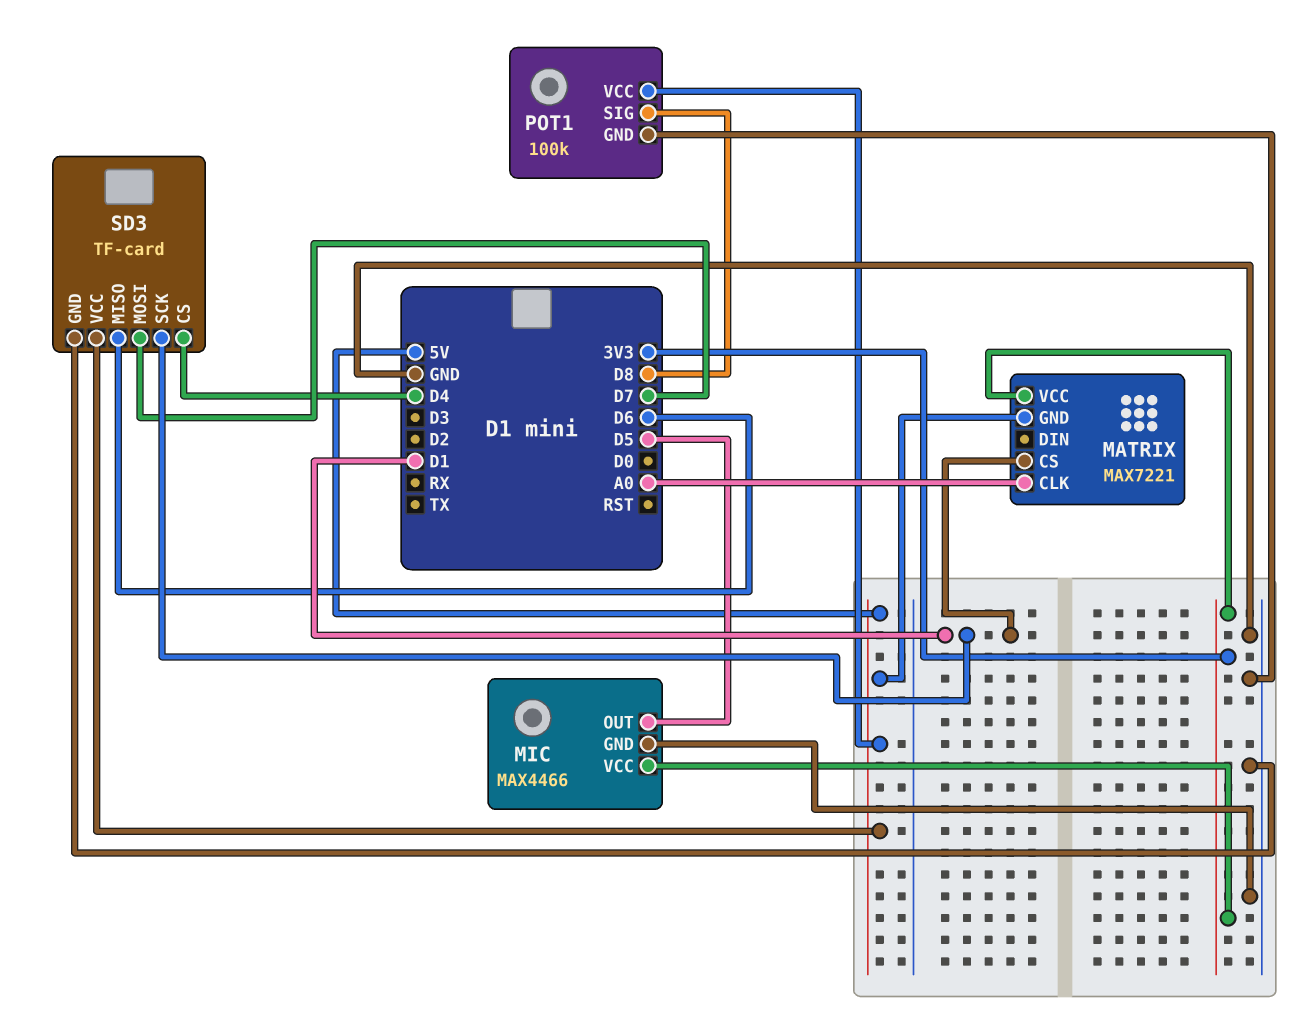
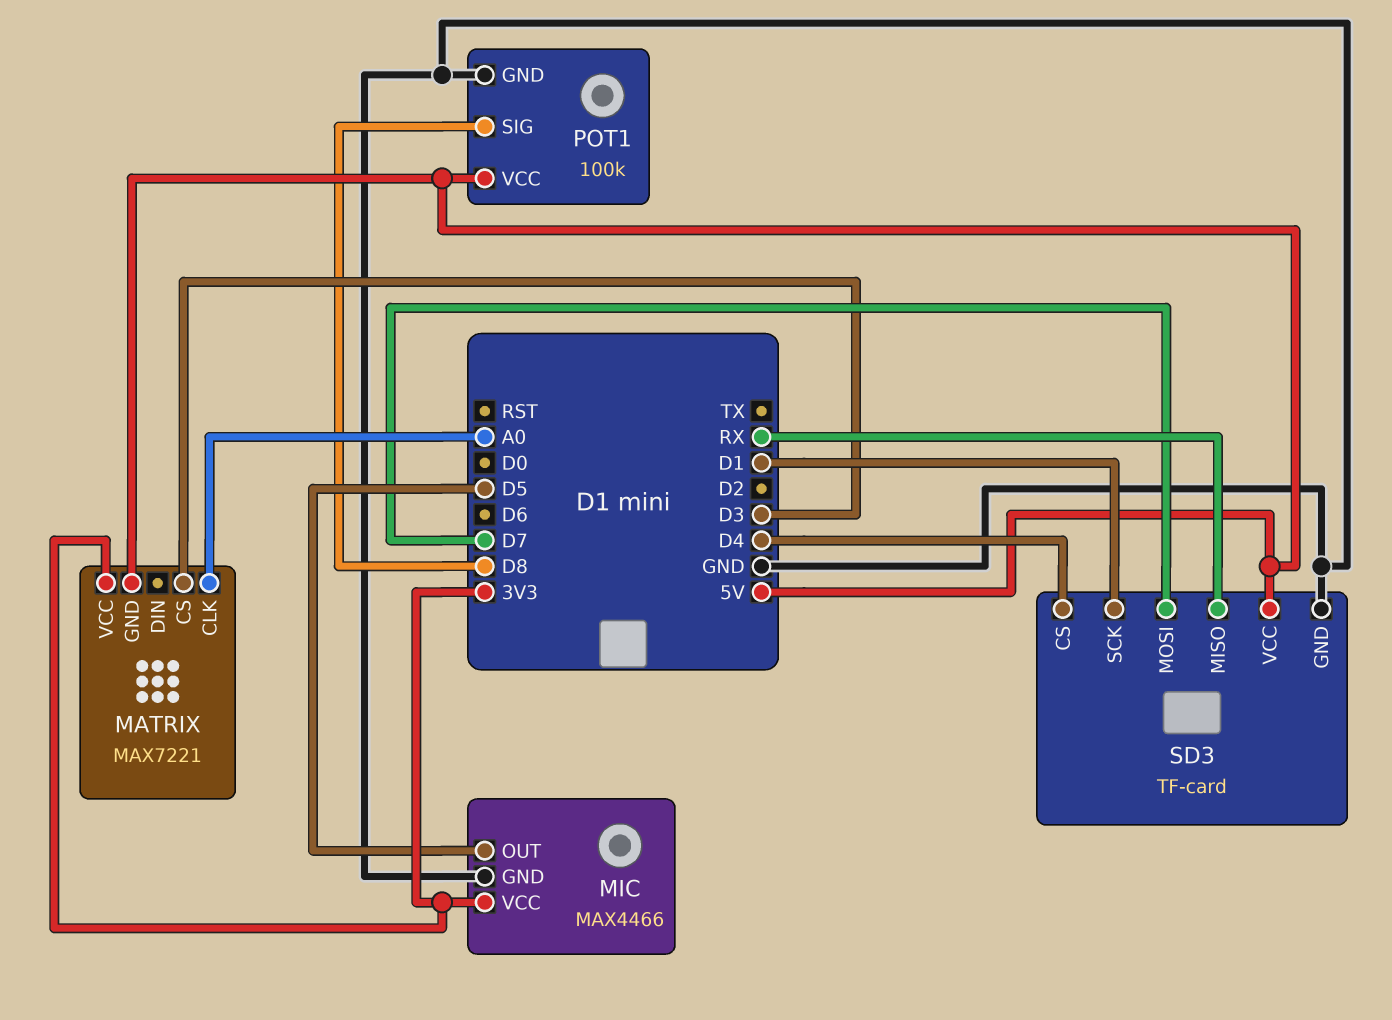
MATRIX pin CS: D1 -> D3
SD3 pin MISO: D6 -> RX

